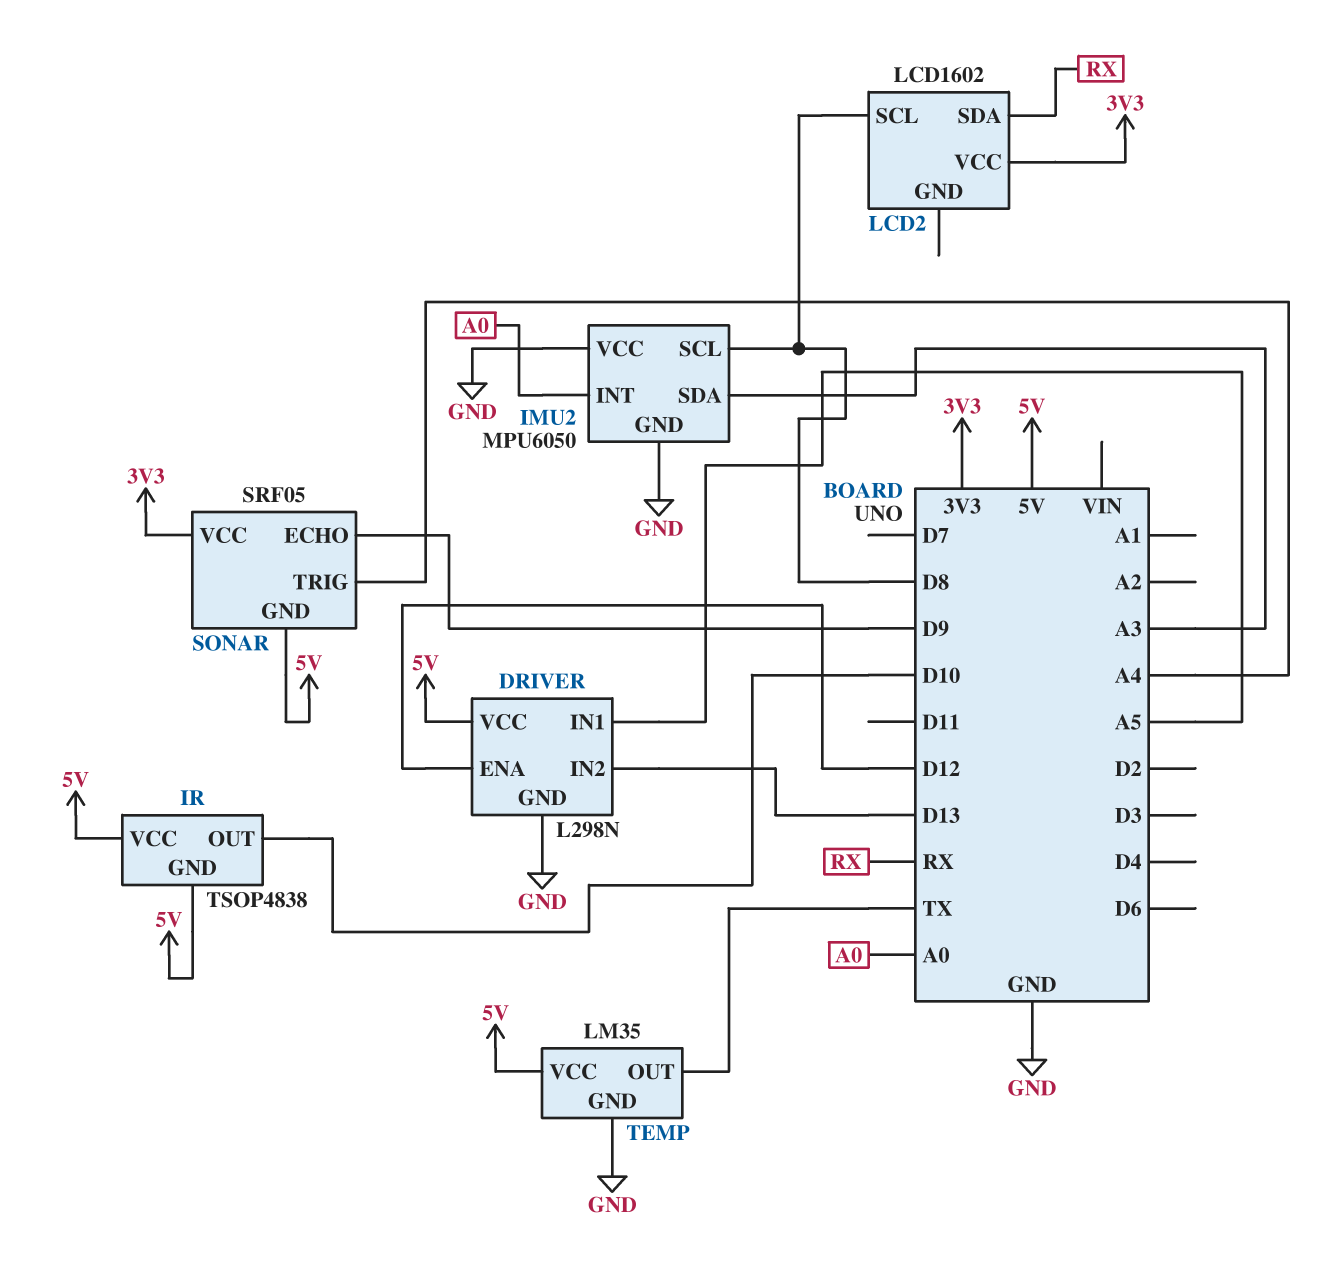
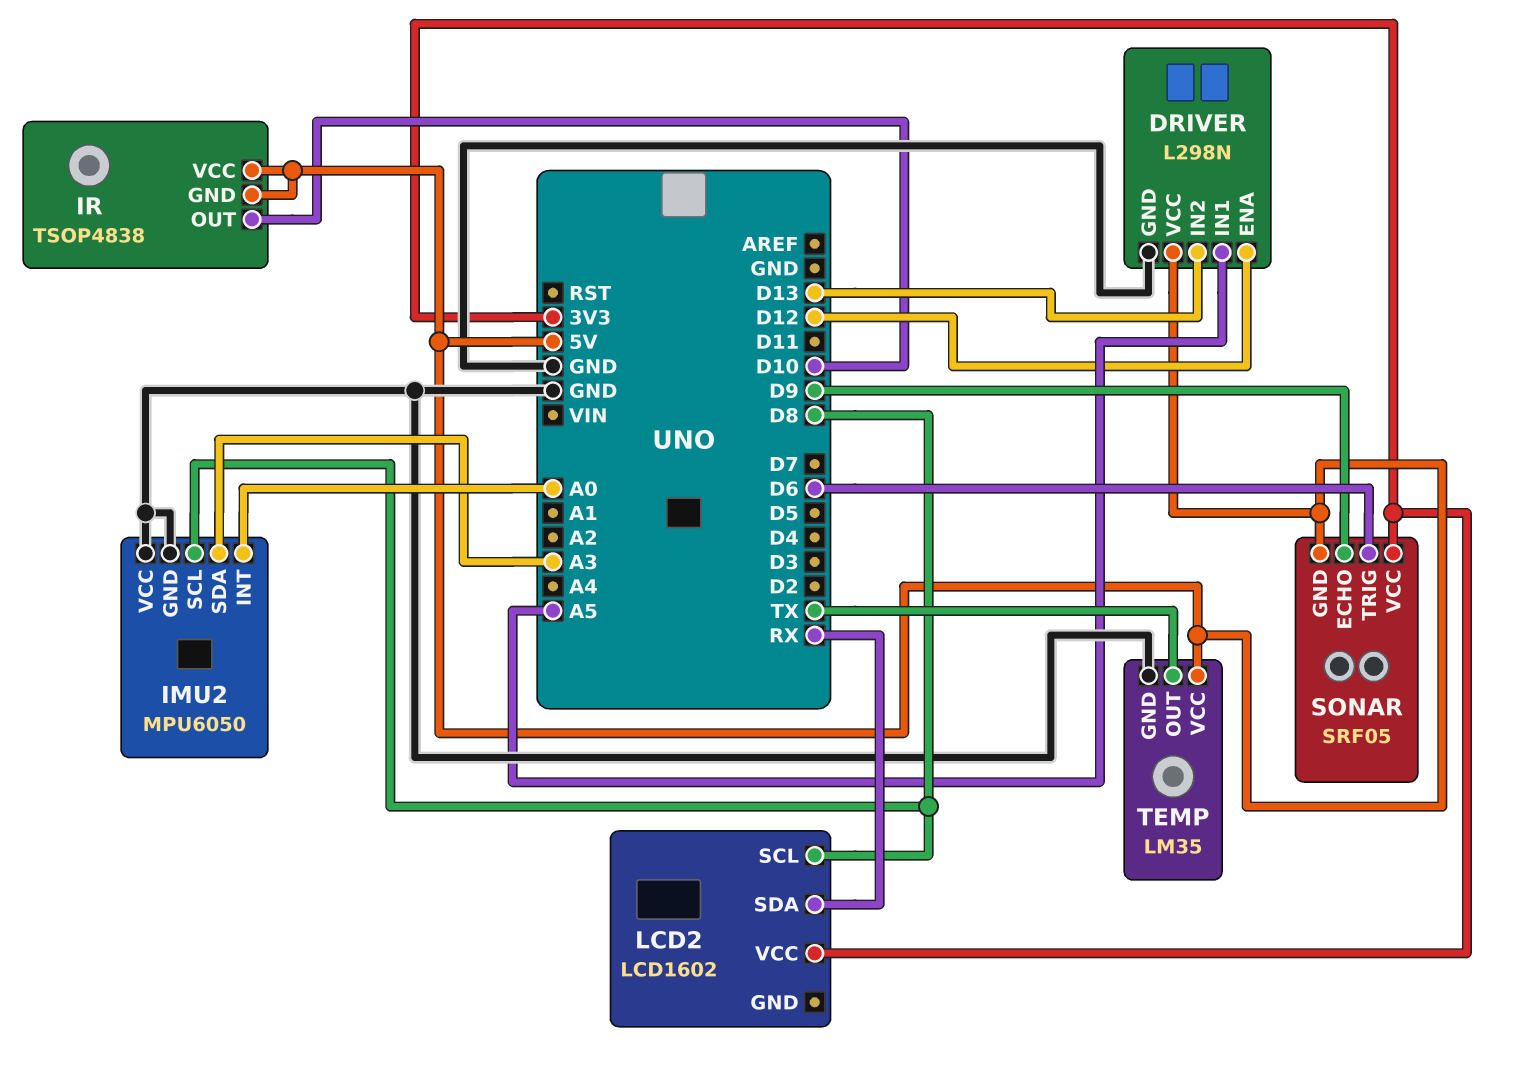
SONAR pin TRIG: A4 -> D6

